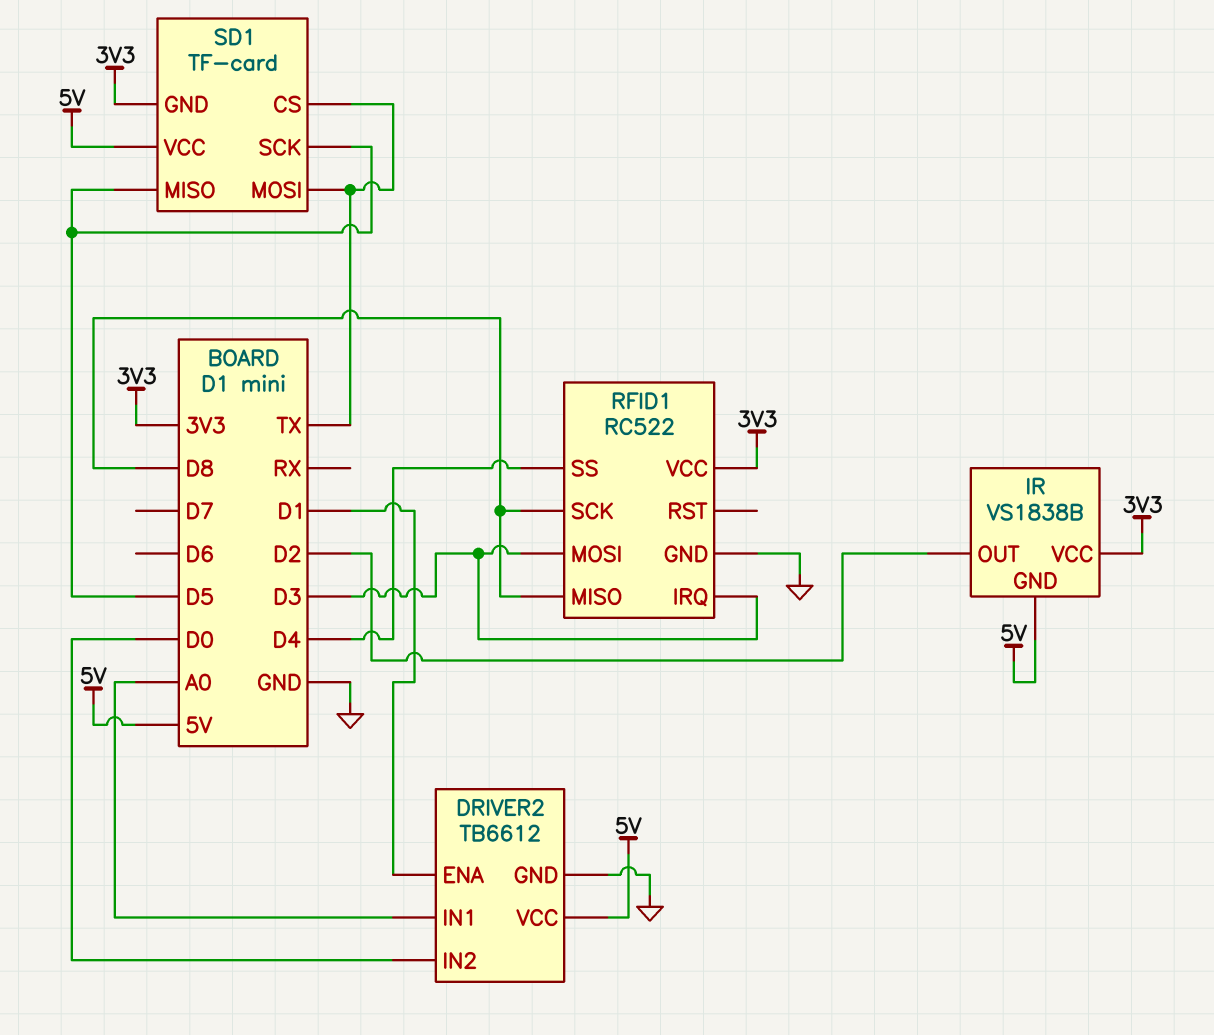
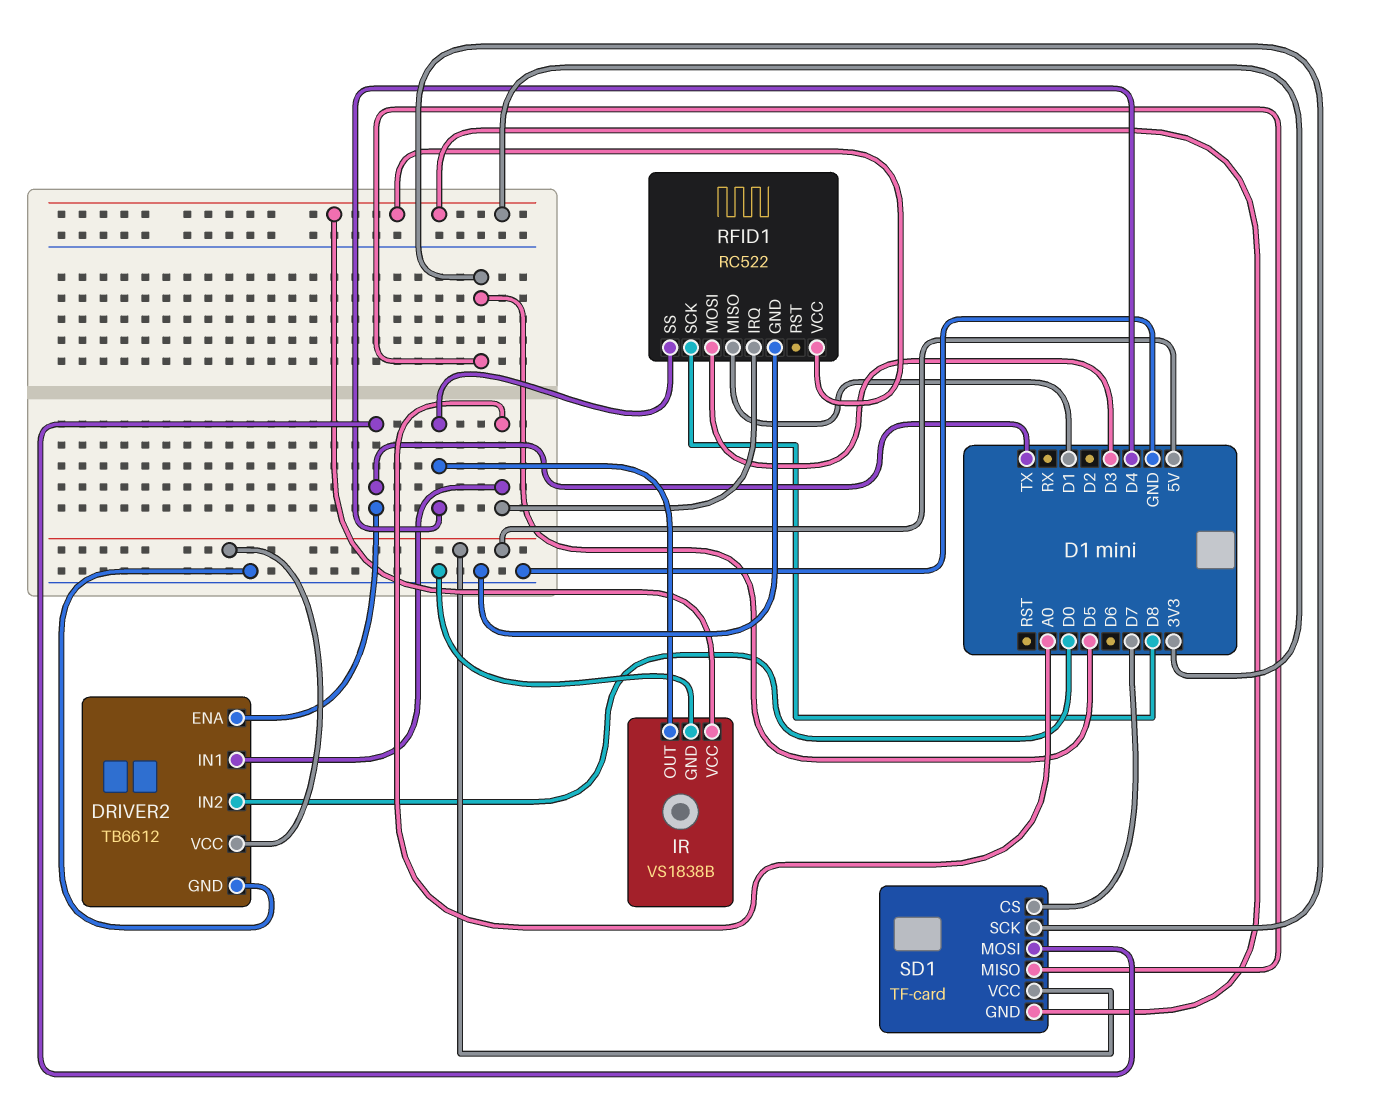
DRIVER2 pin ENA: D1 -> TX
IR pin GND: 5V -> GND
IR pin OUT: D2 -> D4
RFID1 pin IRQ: D3 -> A0
RFID1 pin MISO: D8 -> D1
SD1 pin CS: TX -> D7

